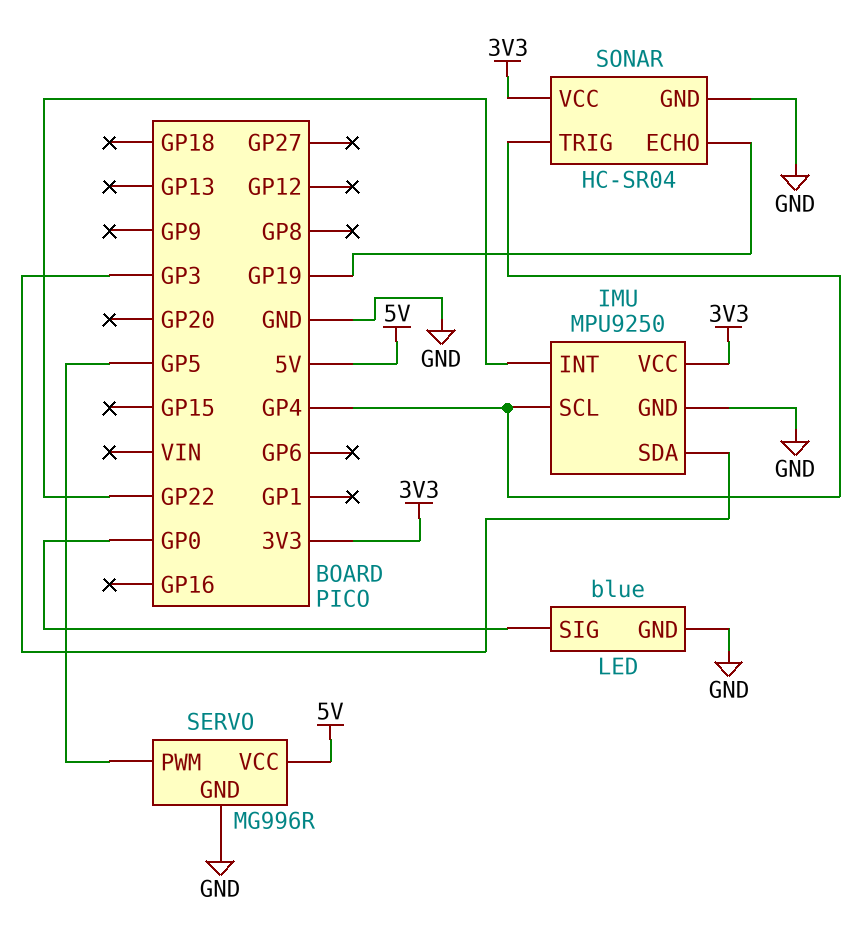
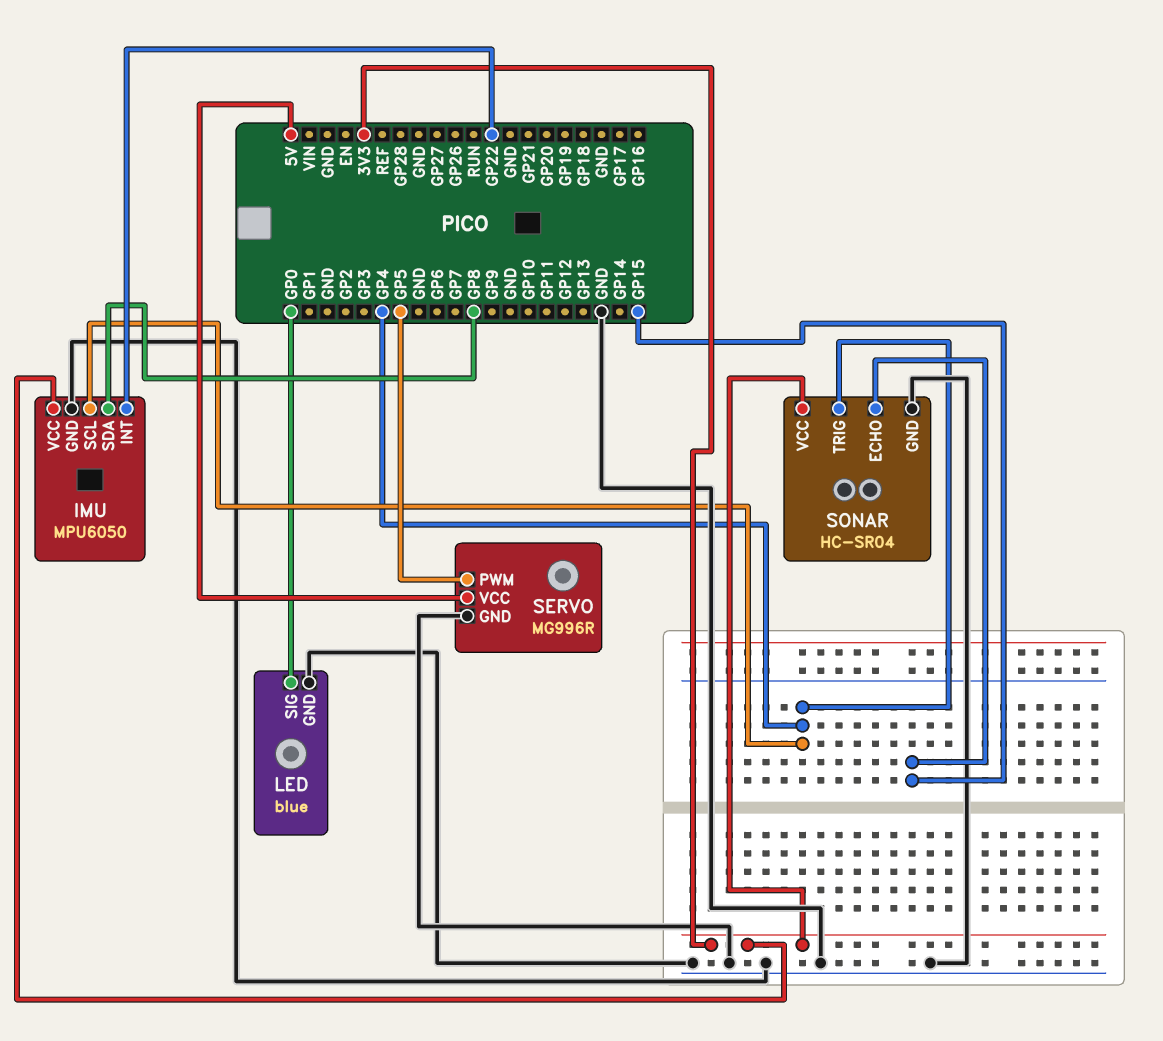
IMU: MPU9250 -> MPU6050
IMU pin SDA: GP3 -> GP8
SONAR pin ECHO: GP19 -> GP15

